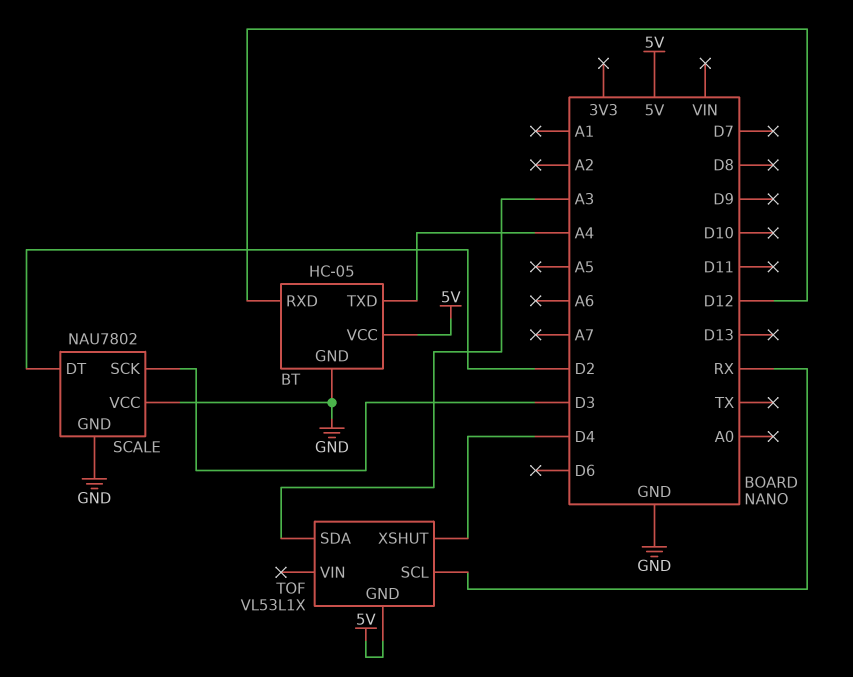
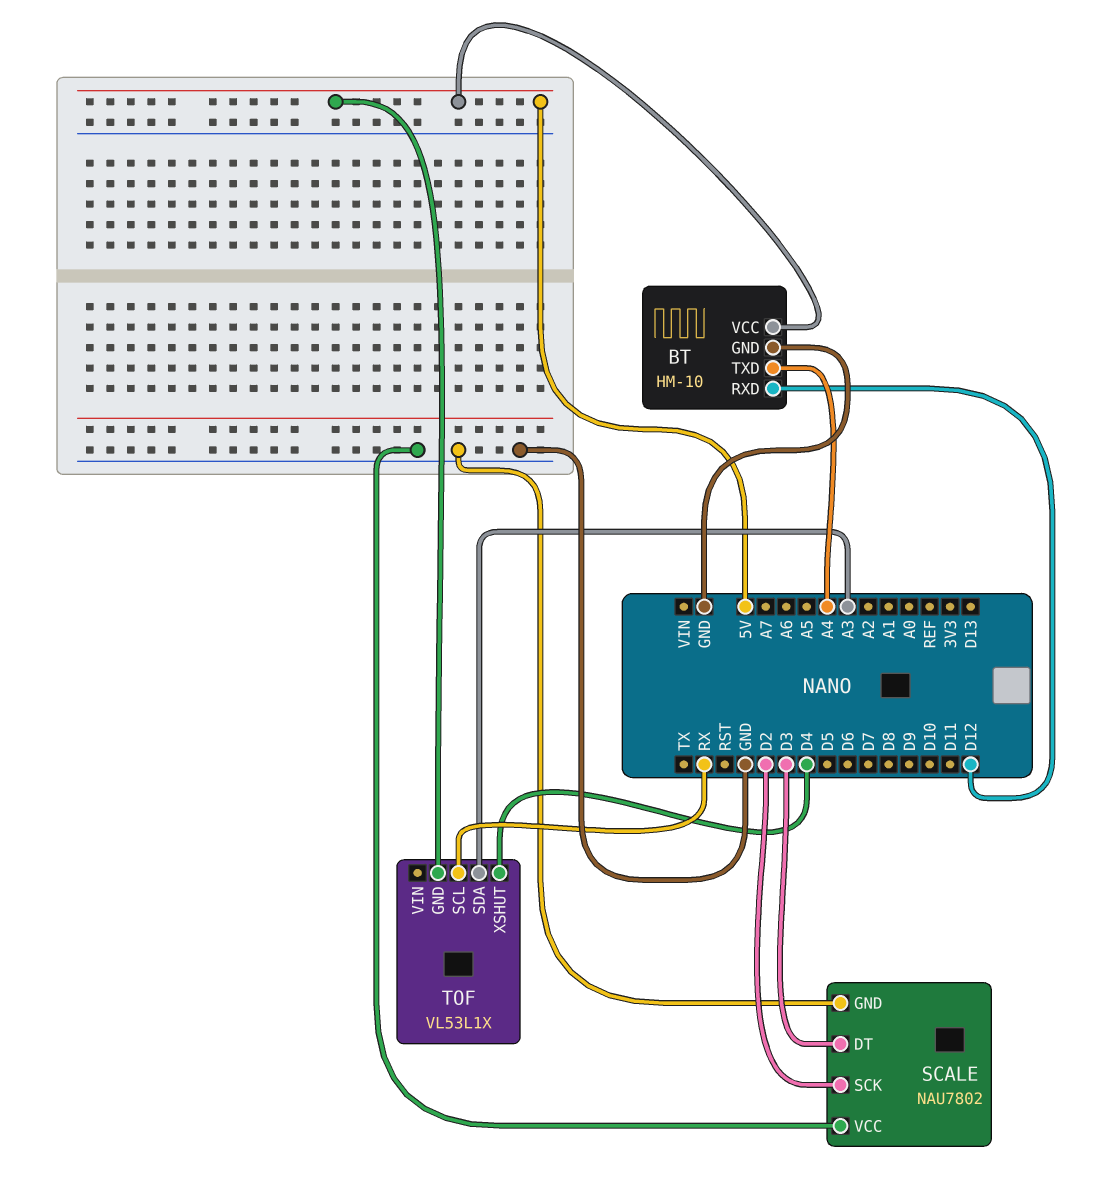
BT: HC-05 -> HM-10
SCALE pin DT: D2 -> D3
SCALE pin SCK: D3 -> D2

